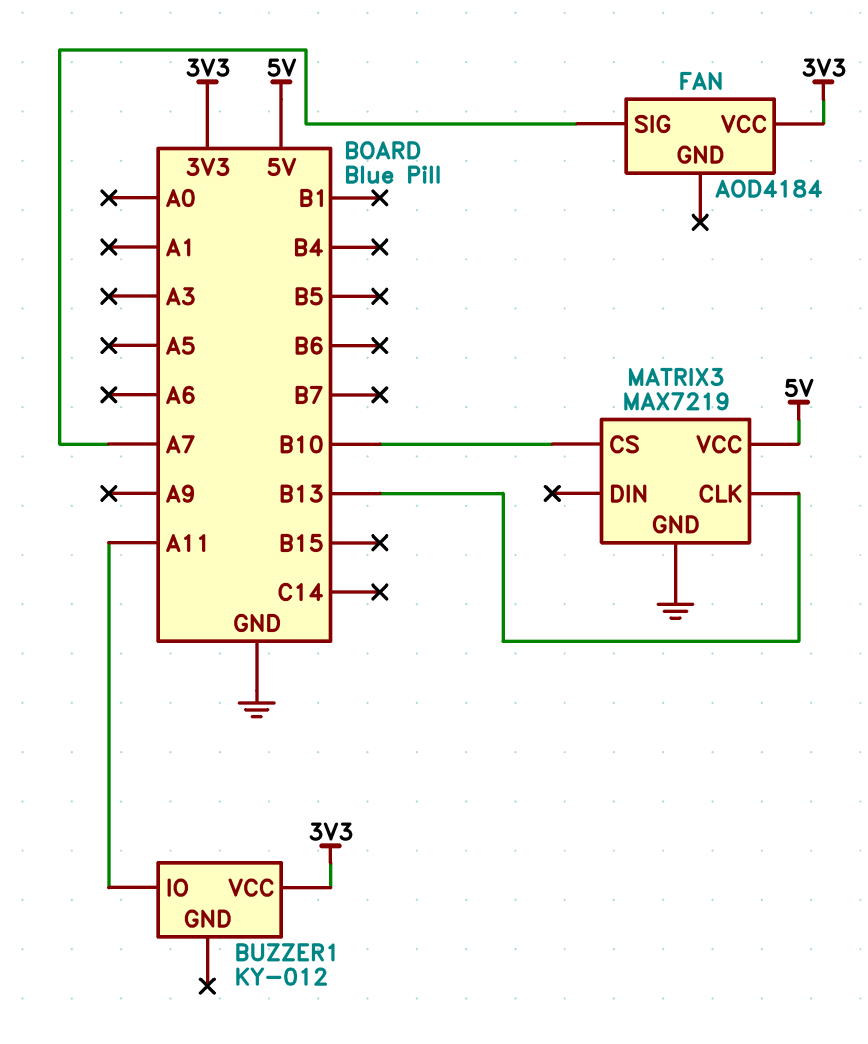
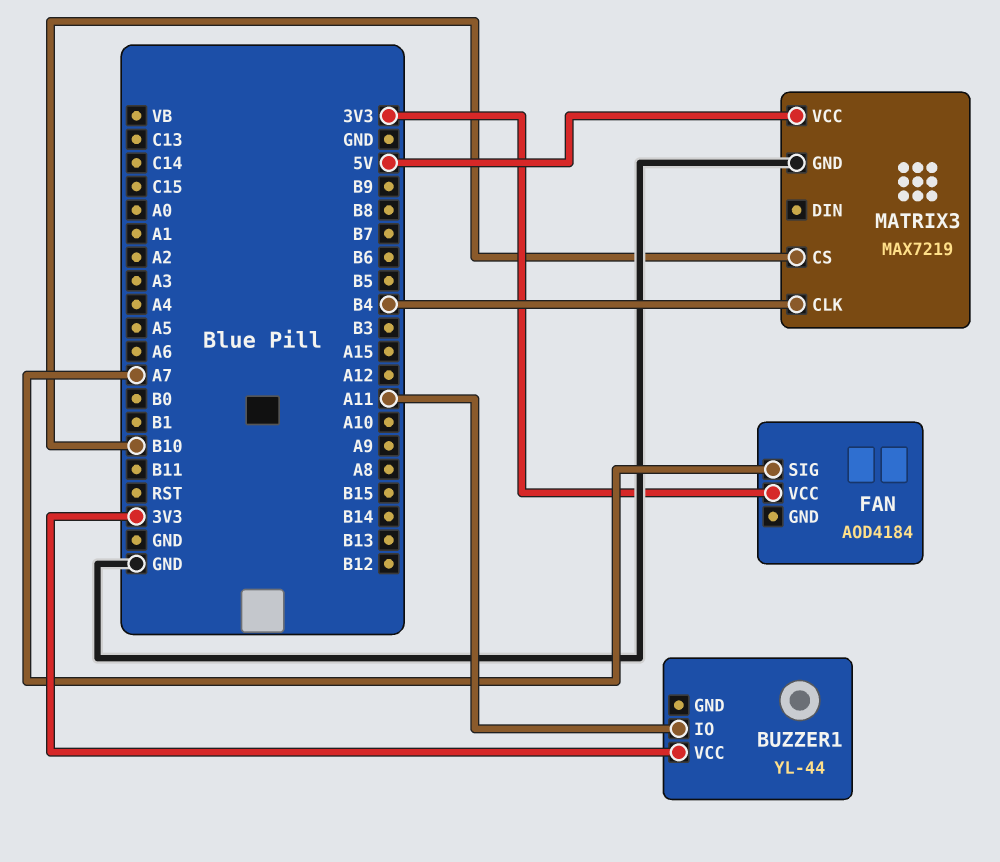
BUZZER1: KY-012 -> YL-44
MATRIX3 pin CLK: B13 -> B4

